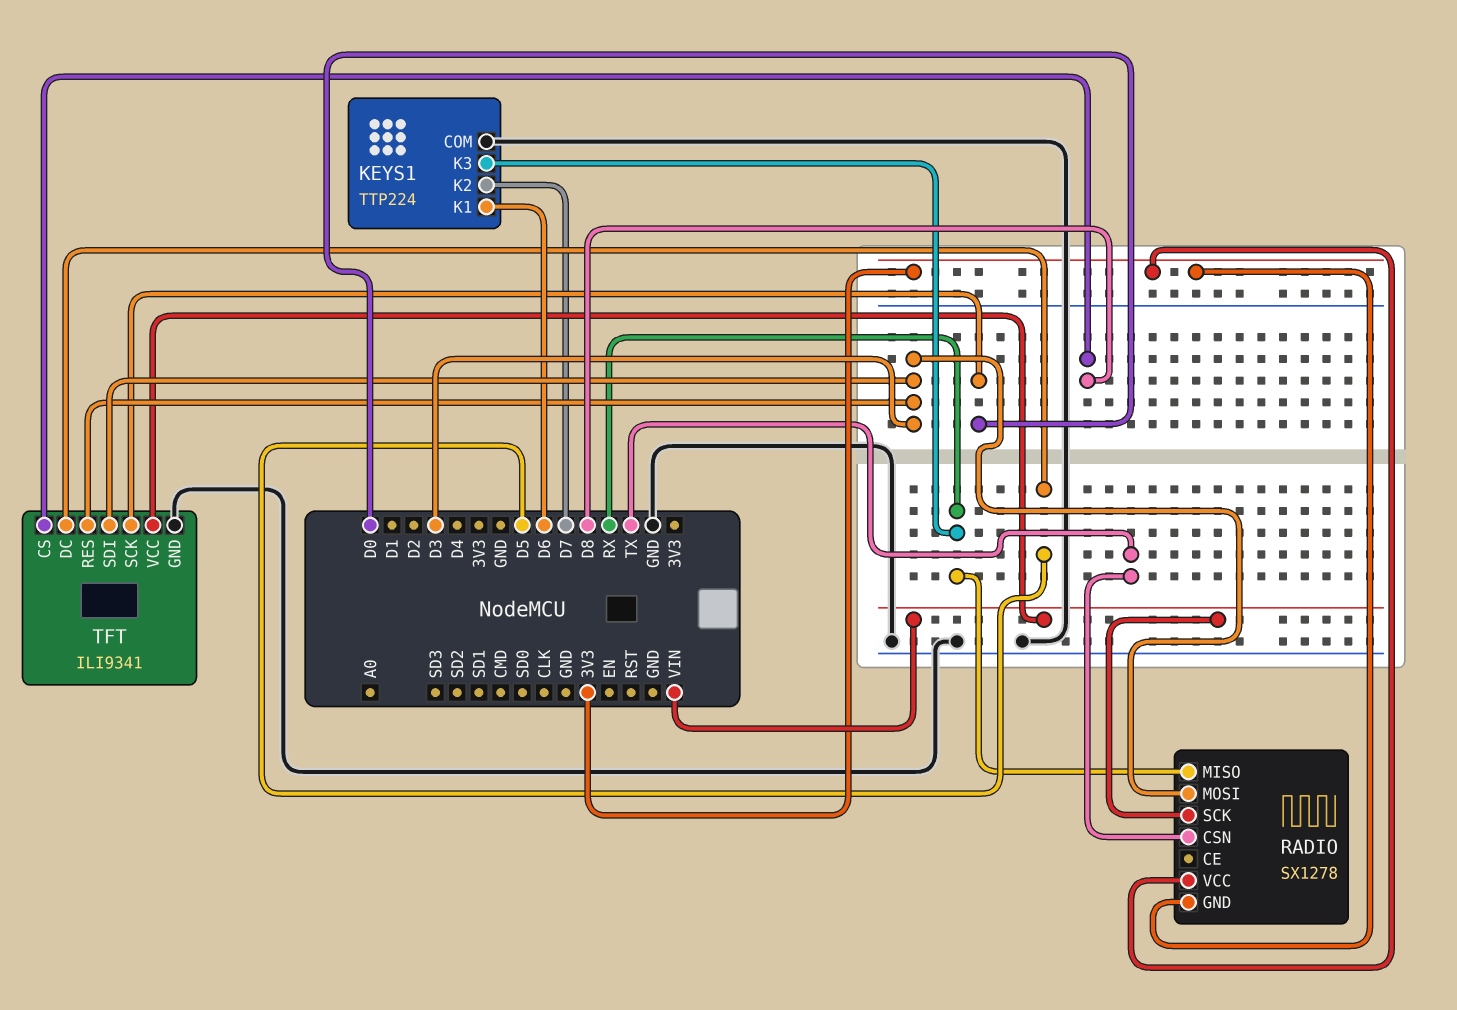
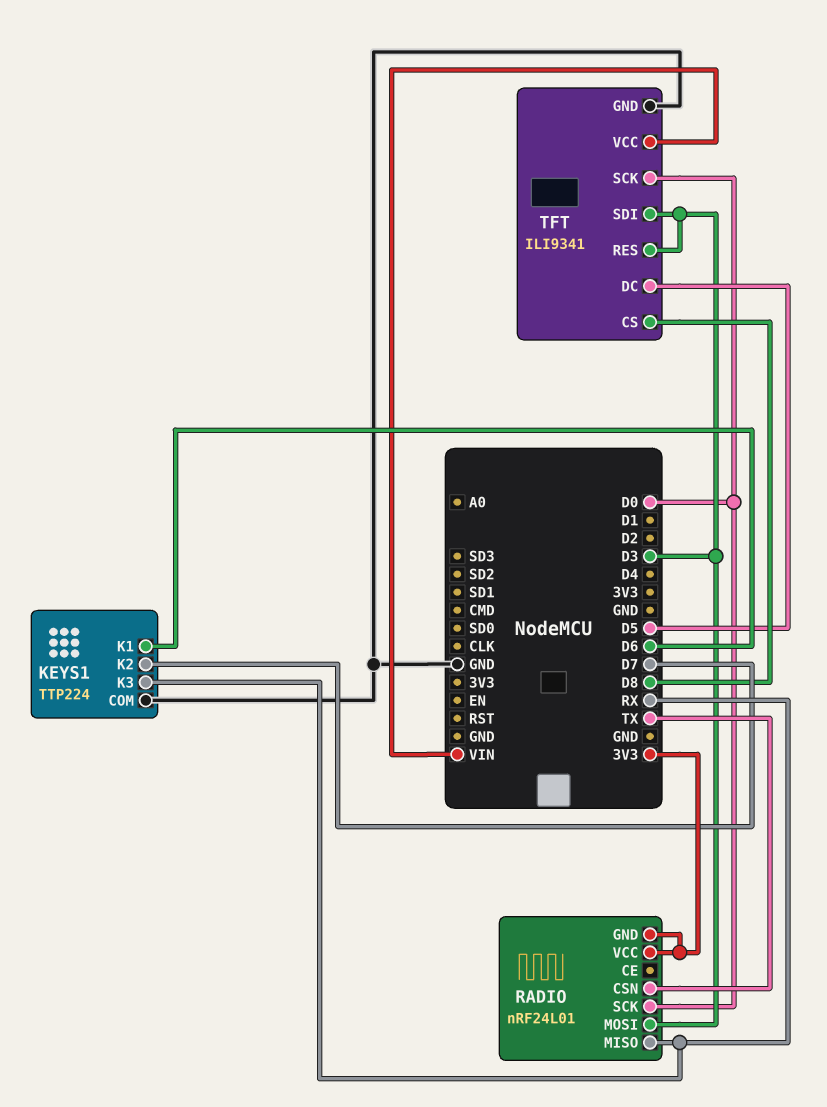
RADIO: SX1278 -> nRF24L01
RADIO pin SCK: VIN -> D0

